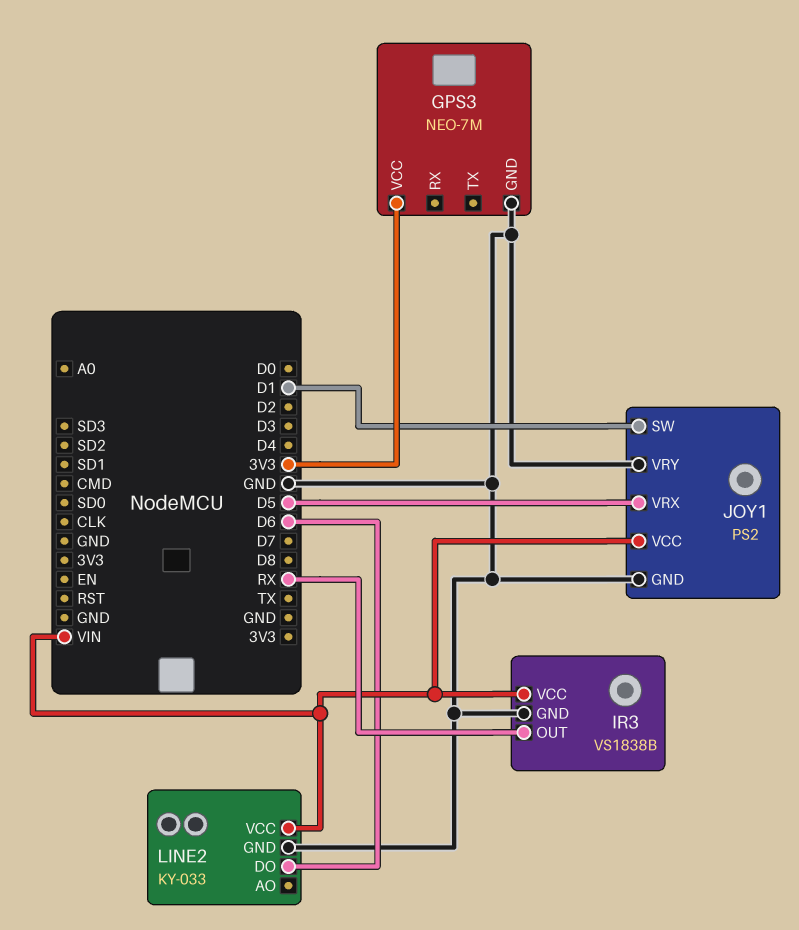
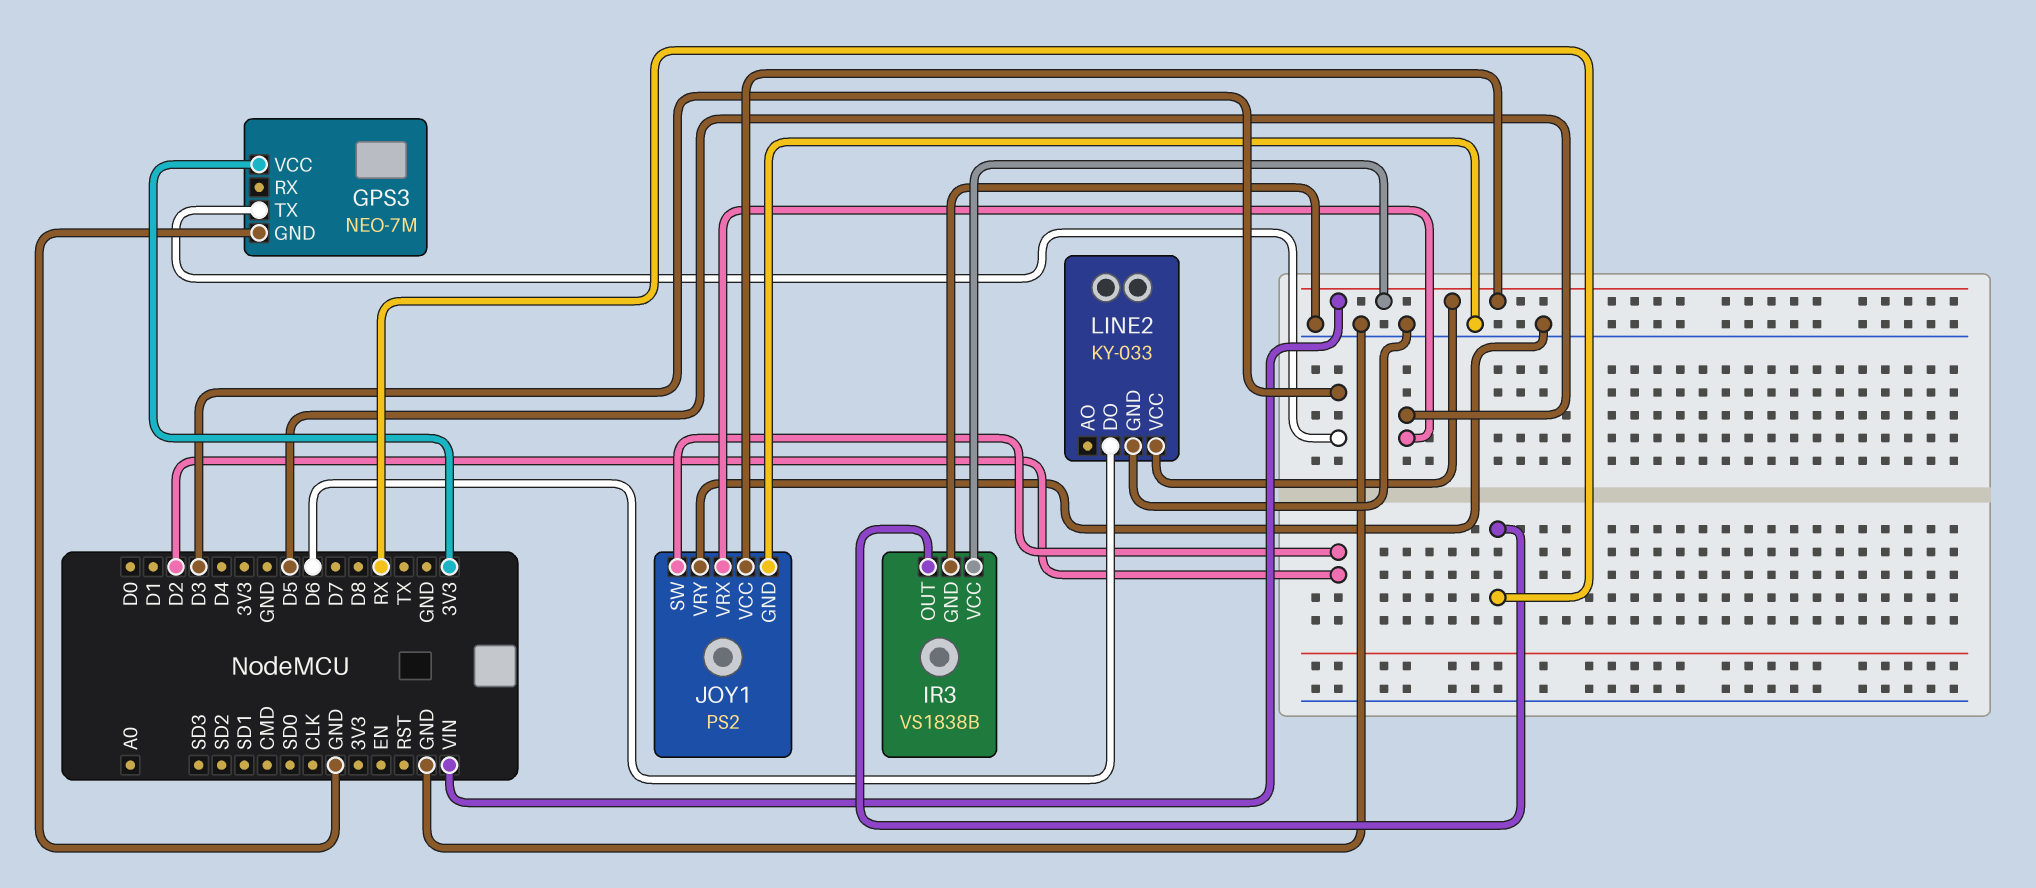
GPS3 pin TX: none -> D3
JOY1 pin SW: D1 -> D2

